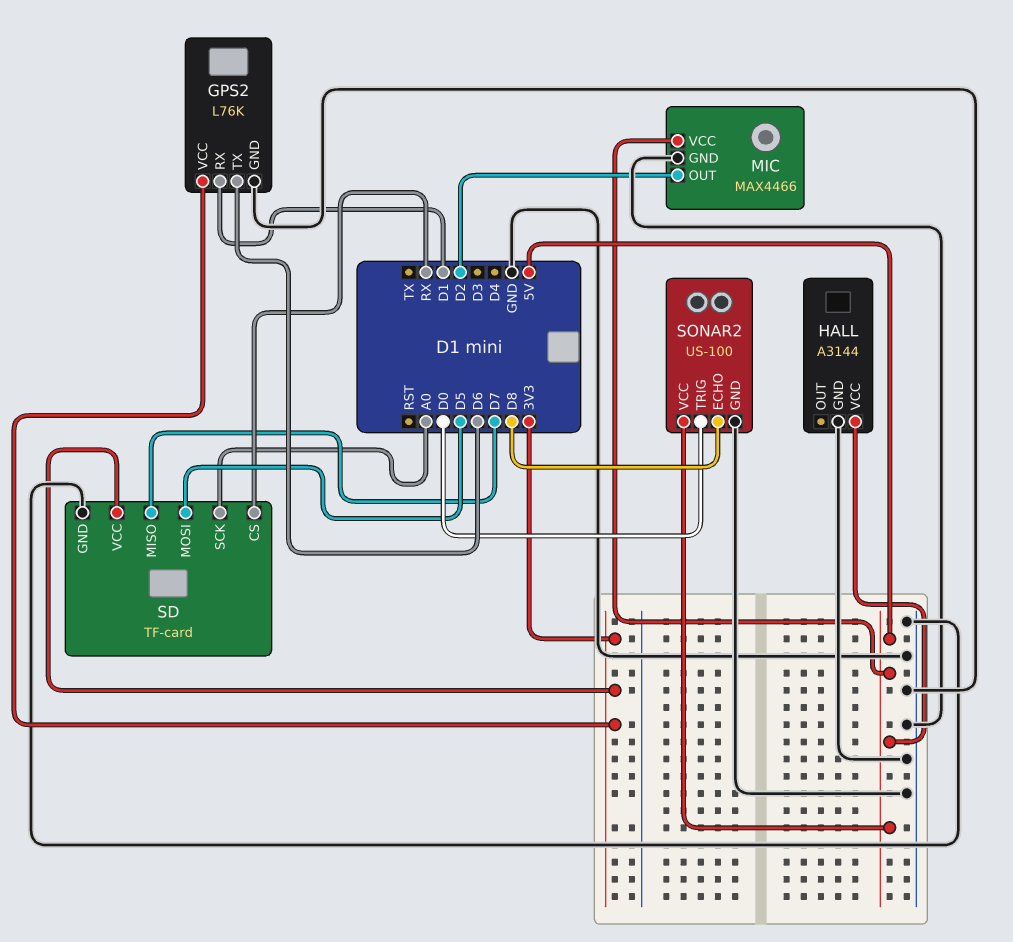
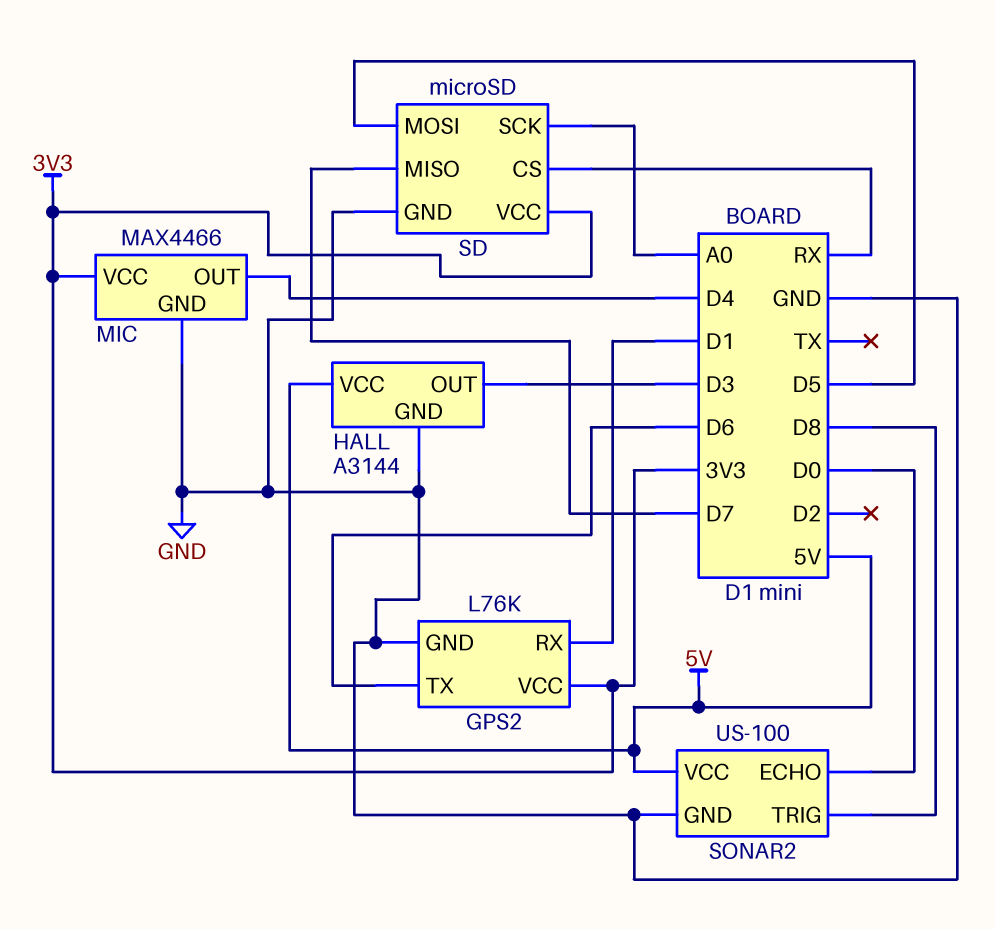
HALL pin OUT: none -> D3
MIC pin OUT: D2 -> D4
MIC pin VCC: 5V -> 3V3
SD: TF-card -> microSD
SONAR2 pin ECHO: D8 -> D0
SONAR2 pin TRIG: D0 -> D8

